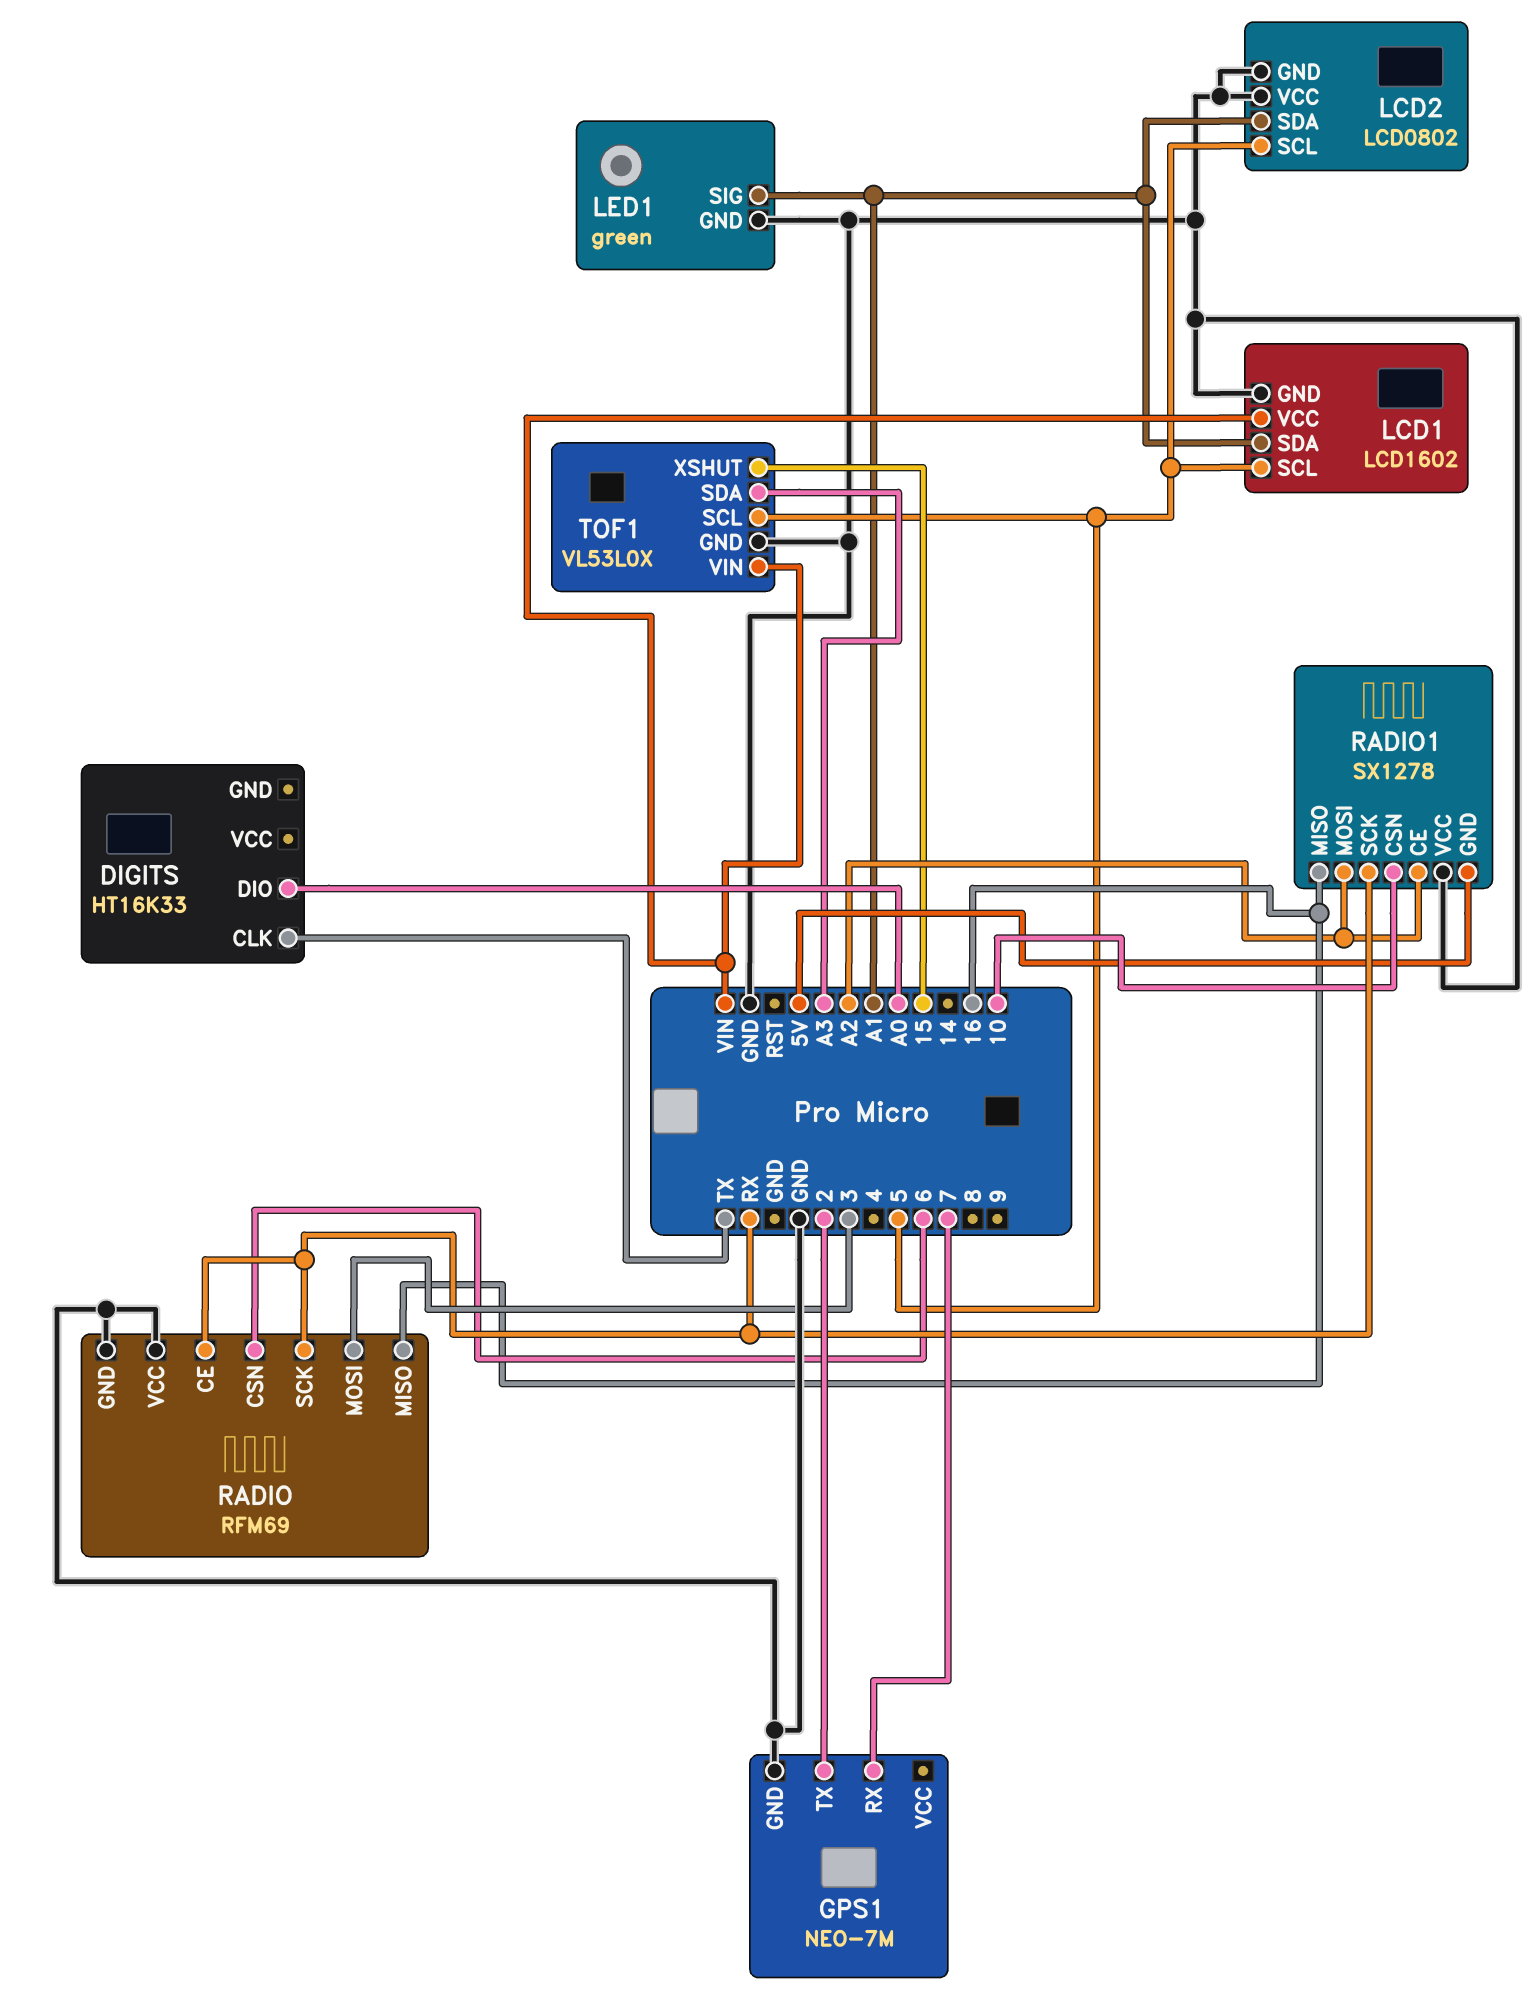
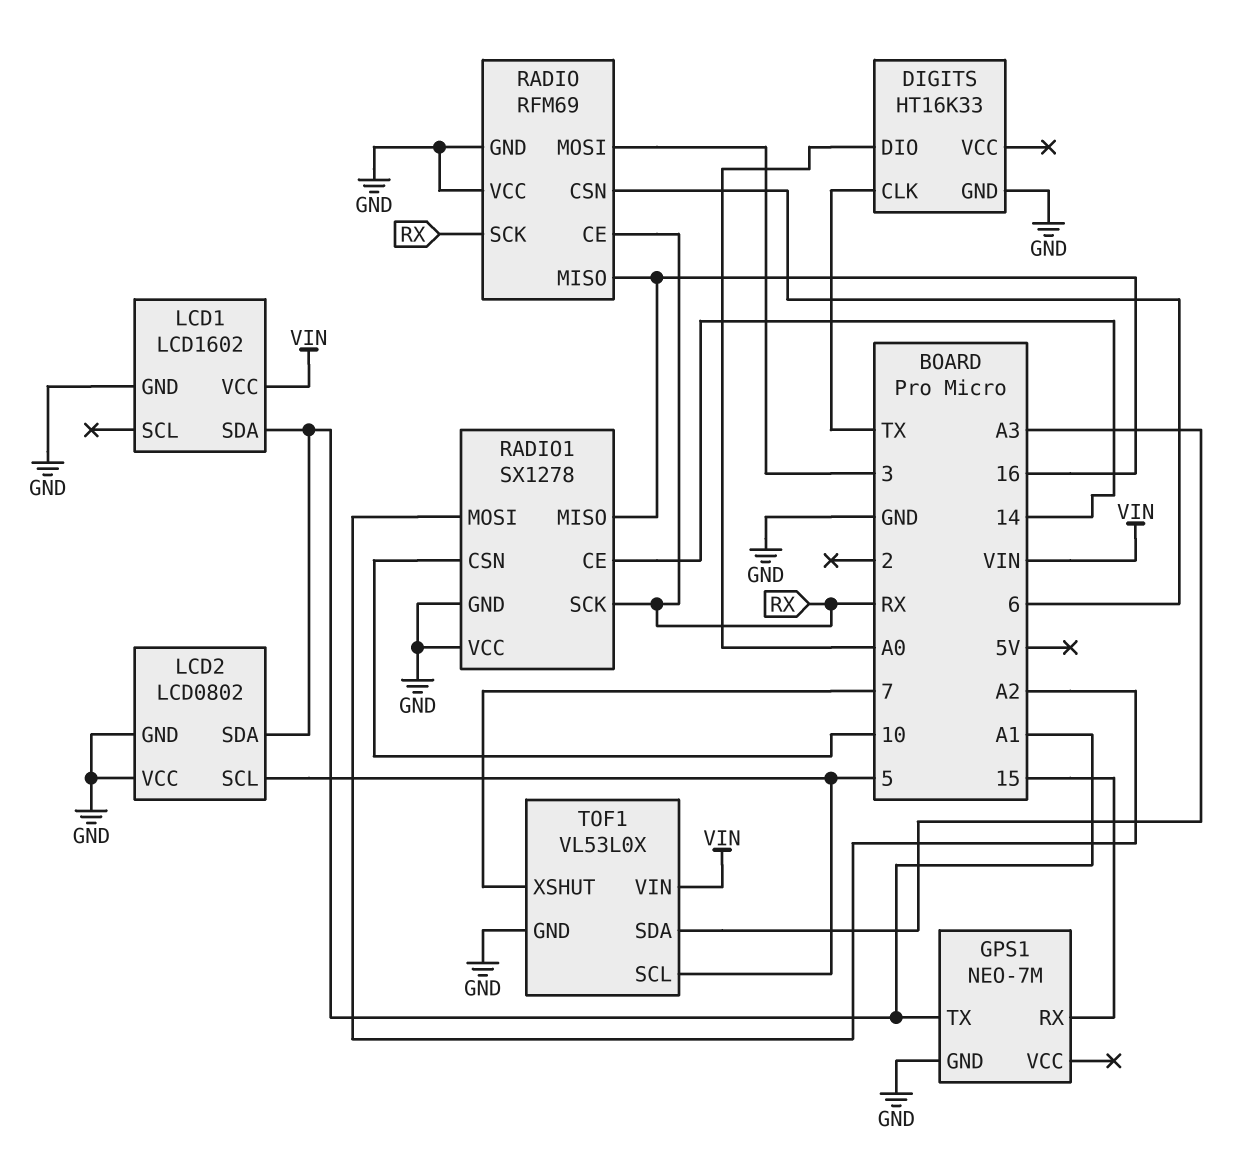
DIGITS pin GND: none -> GND
GPS1 pin RX: 7 -> 15
GPS1 pin TX: 2 -> A1
LCD1 pin SCL: 5 -> none
LED1: green -> none
LED1 pin GND: GND -> none
LED1 pin SIG: A1 -> none
RADIO1 pin CE: A2 -> 14
RADIO1 pin GND: 5V -> GND
TOF1 pin XSHUT: 15 -> 7

